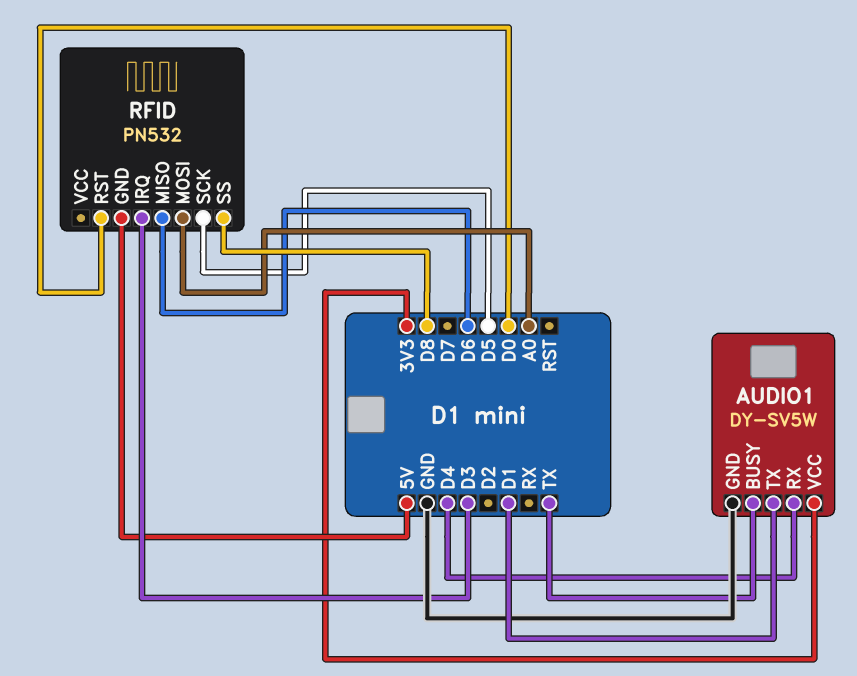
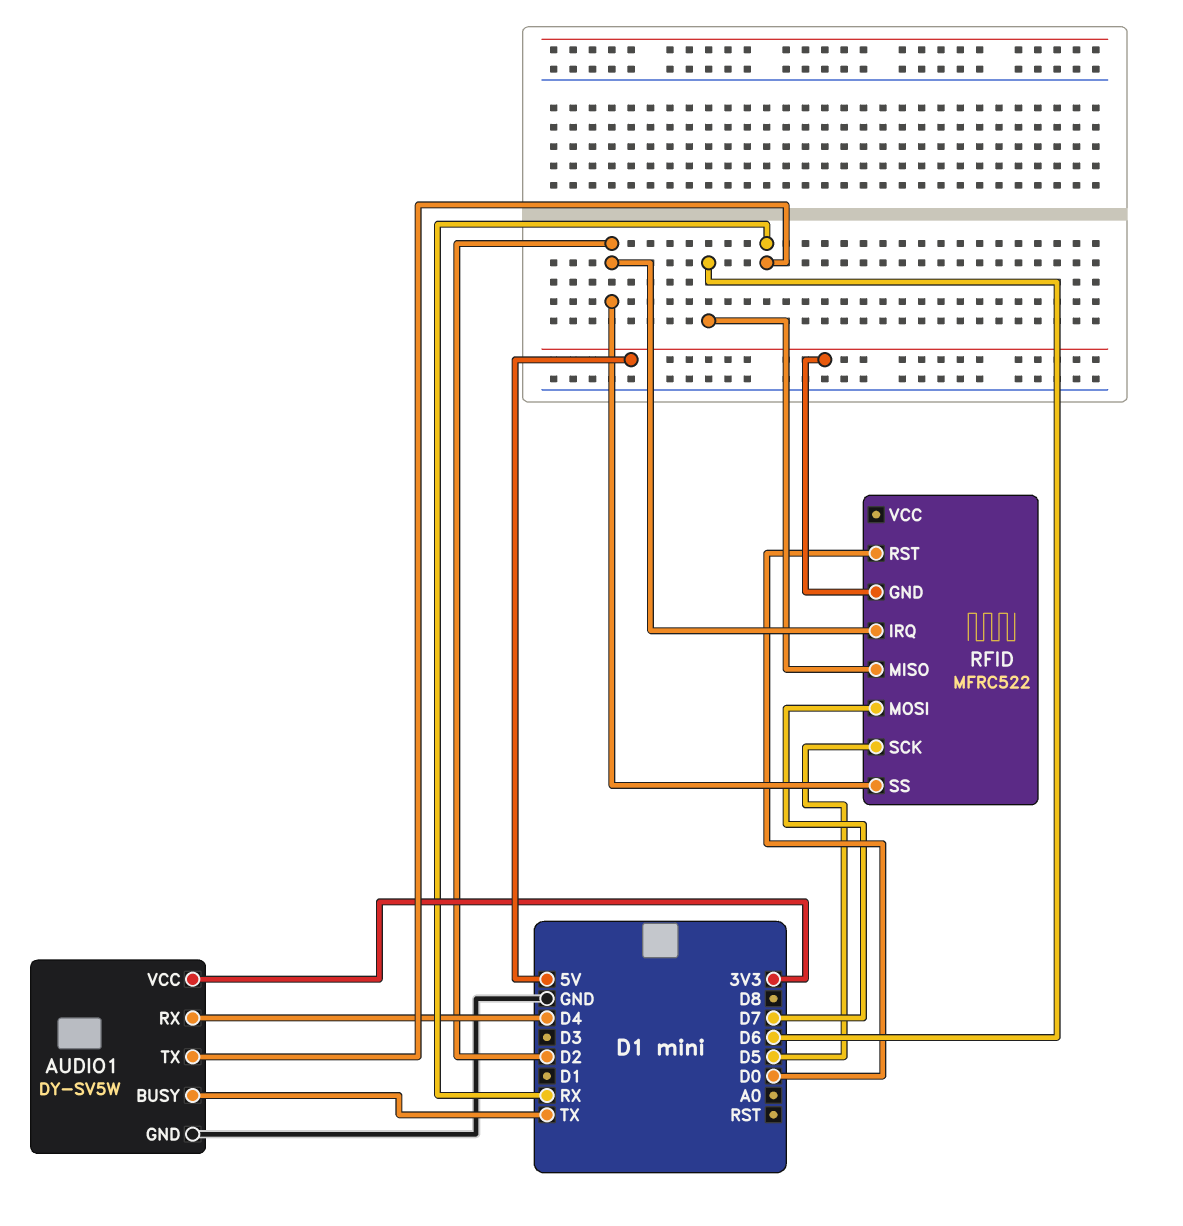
AUDIO1 pin TX: D1 -> RX
RFID: PN532 -> MFRC522
RFID pin IRQ: D3 -> D2
RFID pin MOSI: A0 -> D7
RFID pin SS: D8 -> D2

